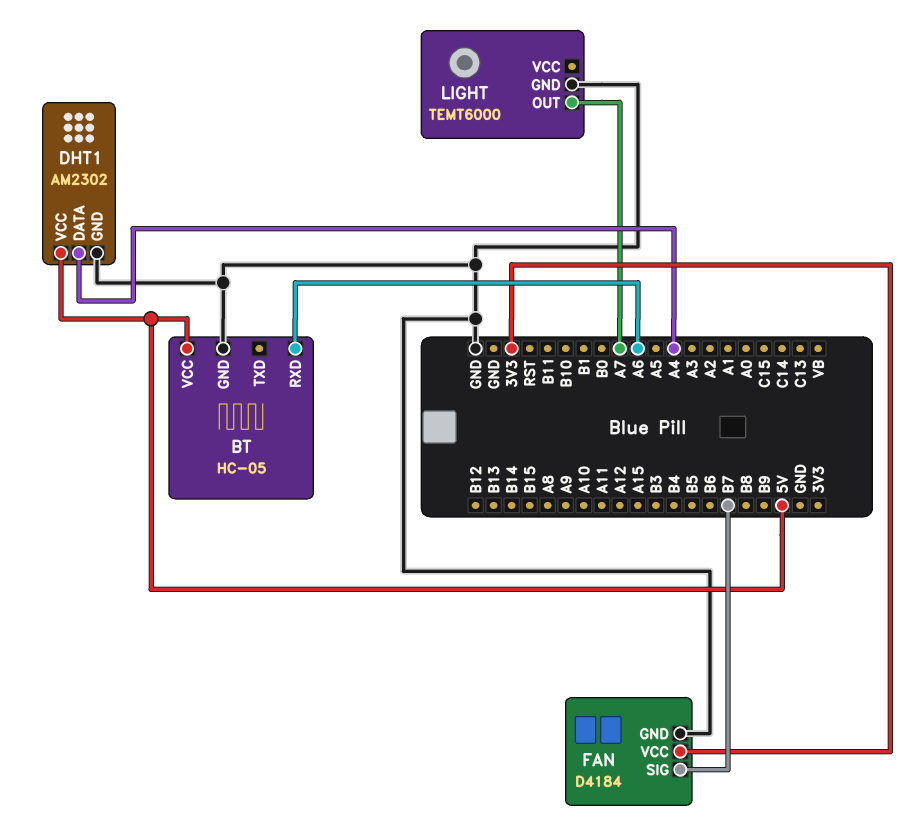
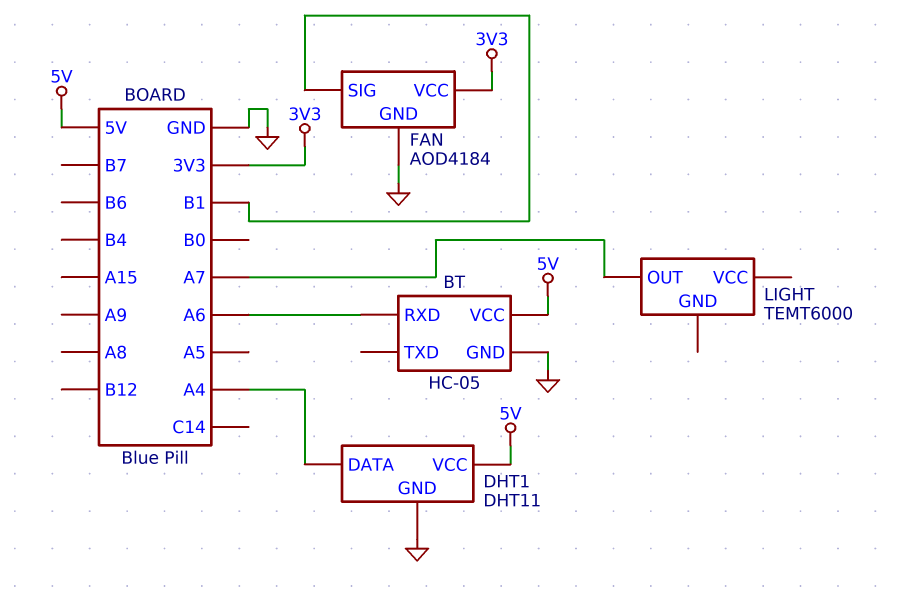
DHT1: AM2302 -> DHT11
FAN: D4184 -> AOD4184
FAN pin SIG: B7 -> B1
LIGHT pin GND: GND -> none

